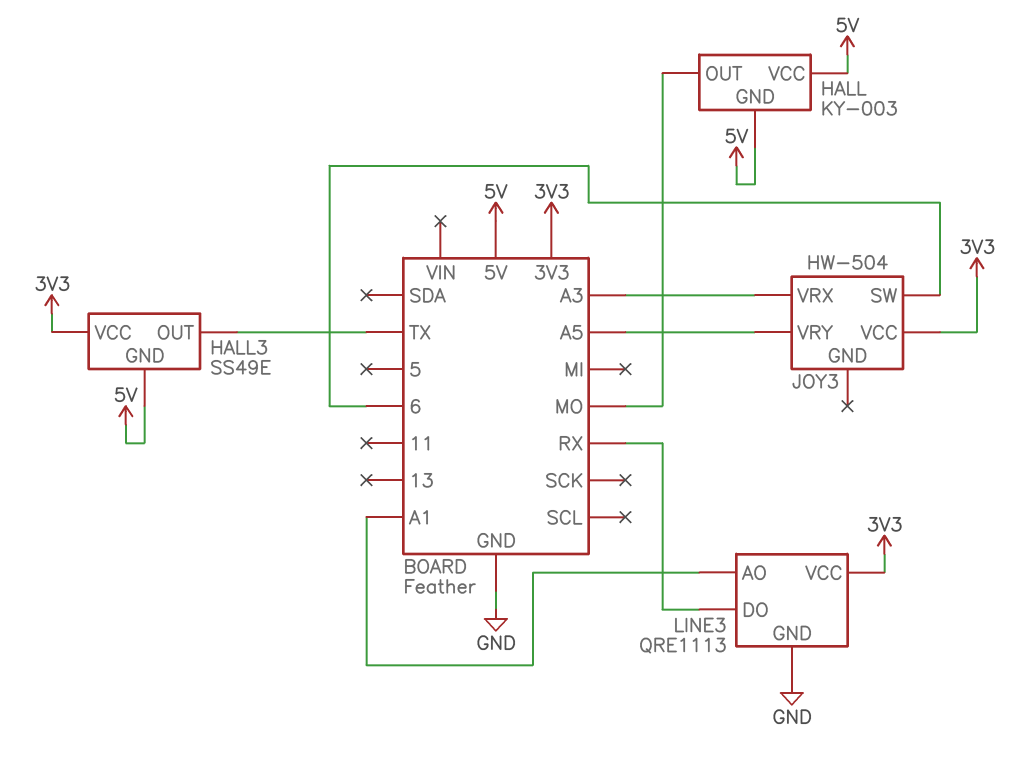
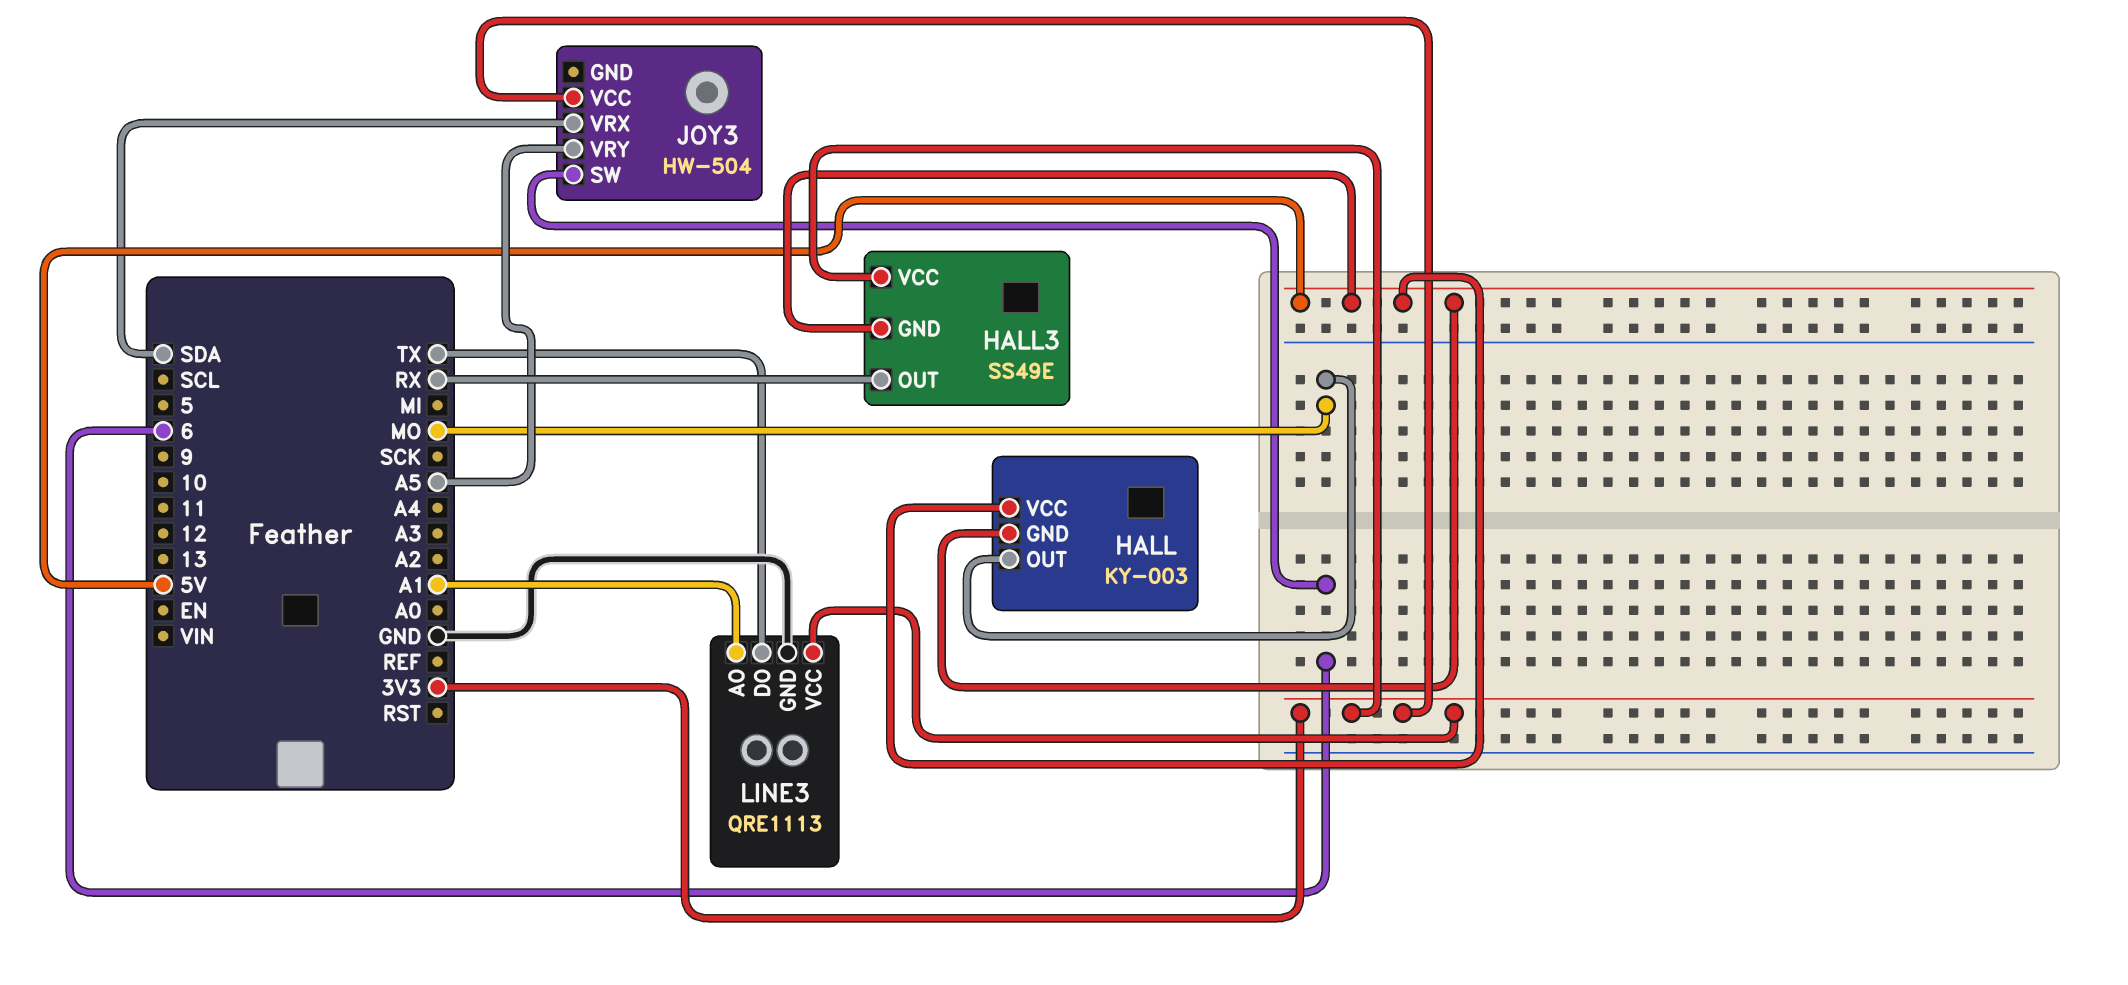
HALL3 pin OUT: TX -> RX
JOY3 pin VRX: A3 -> SDA
LINE3 pin DO: RX -> TX

